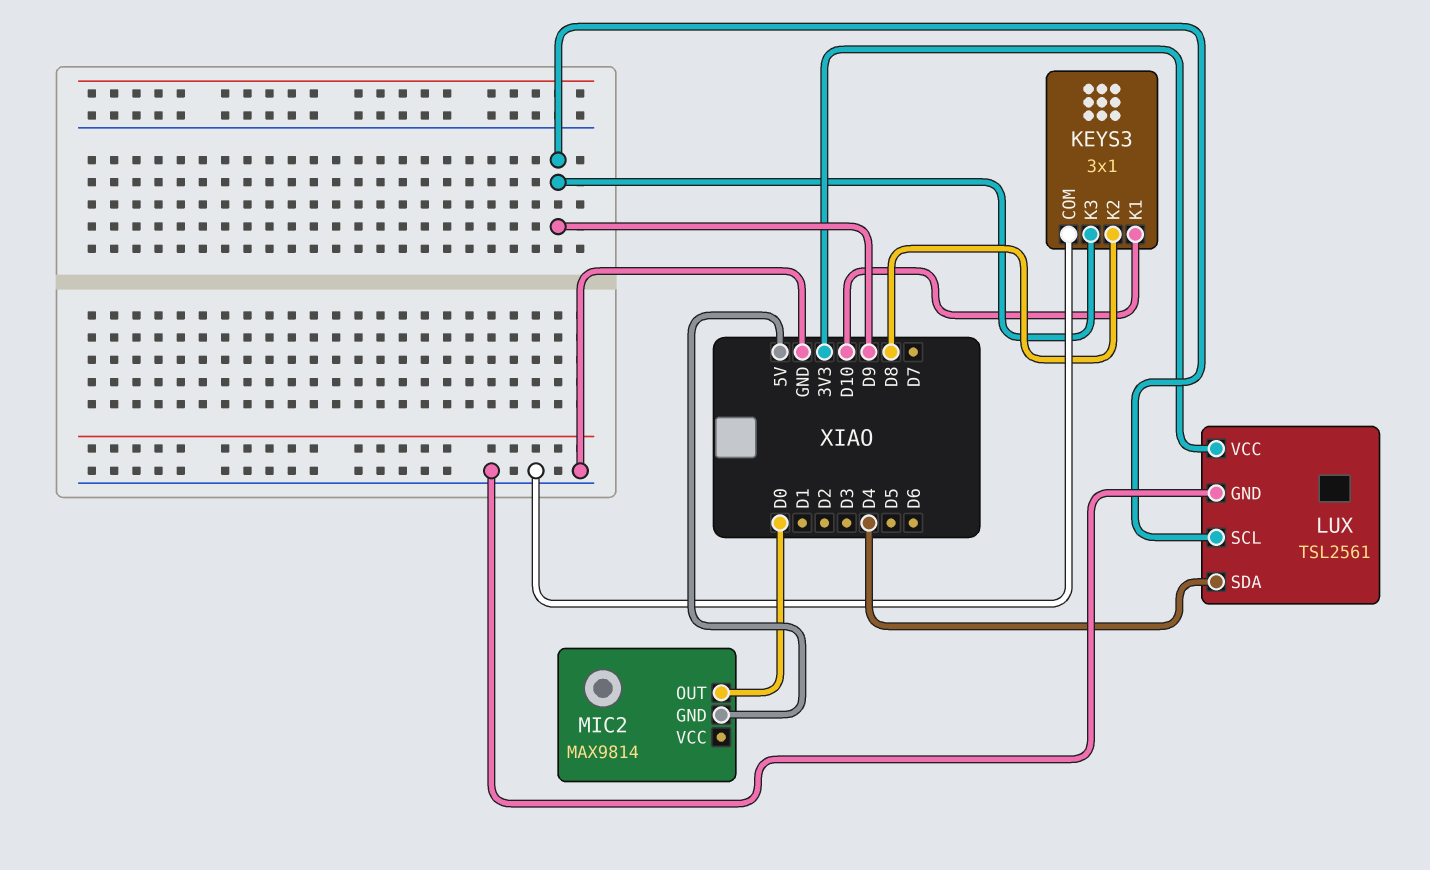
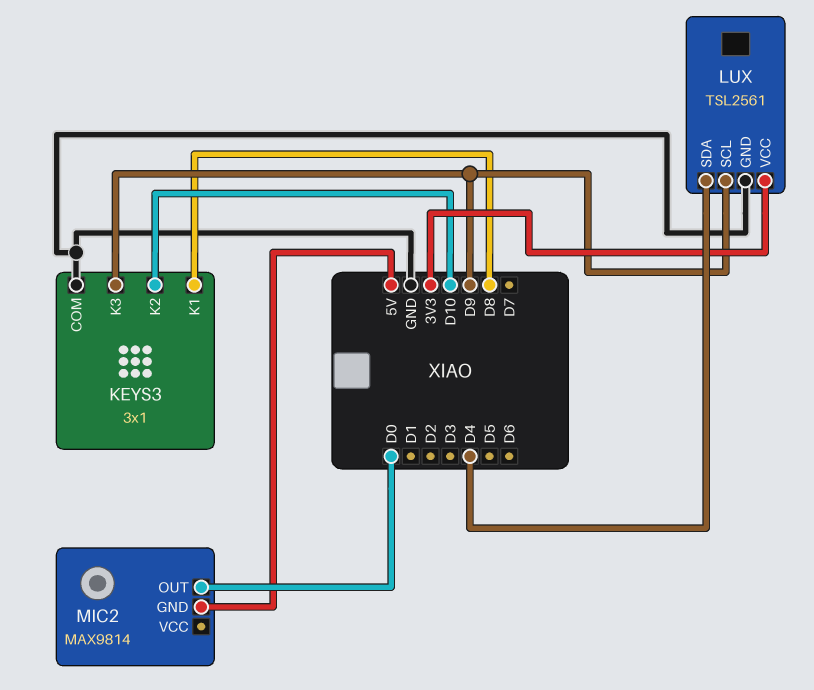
KEYS3 pin K1: D10 -> D8
KEYS3 pin K2: D8 -> D10

